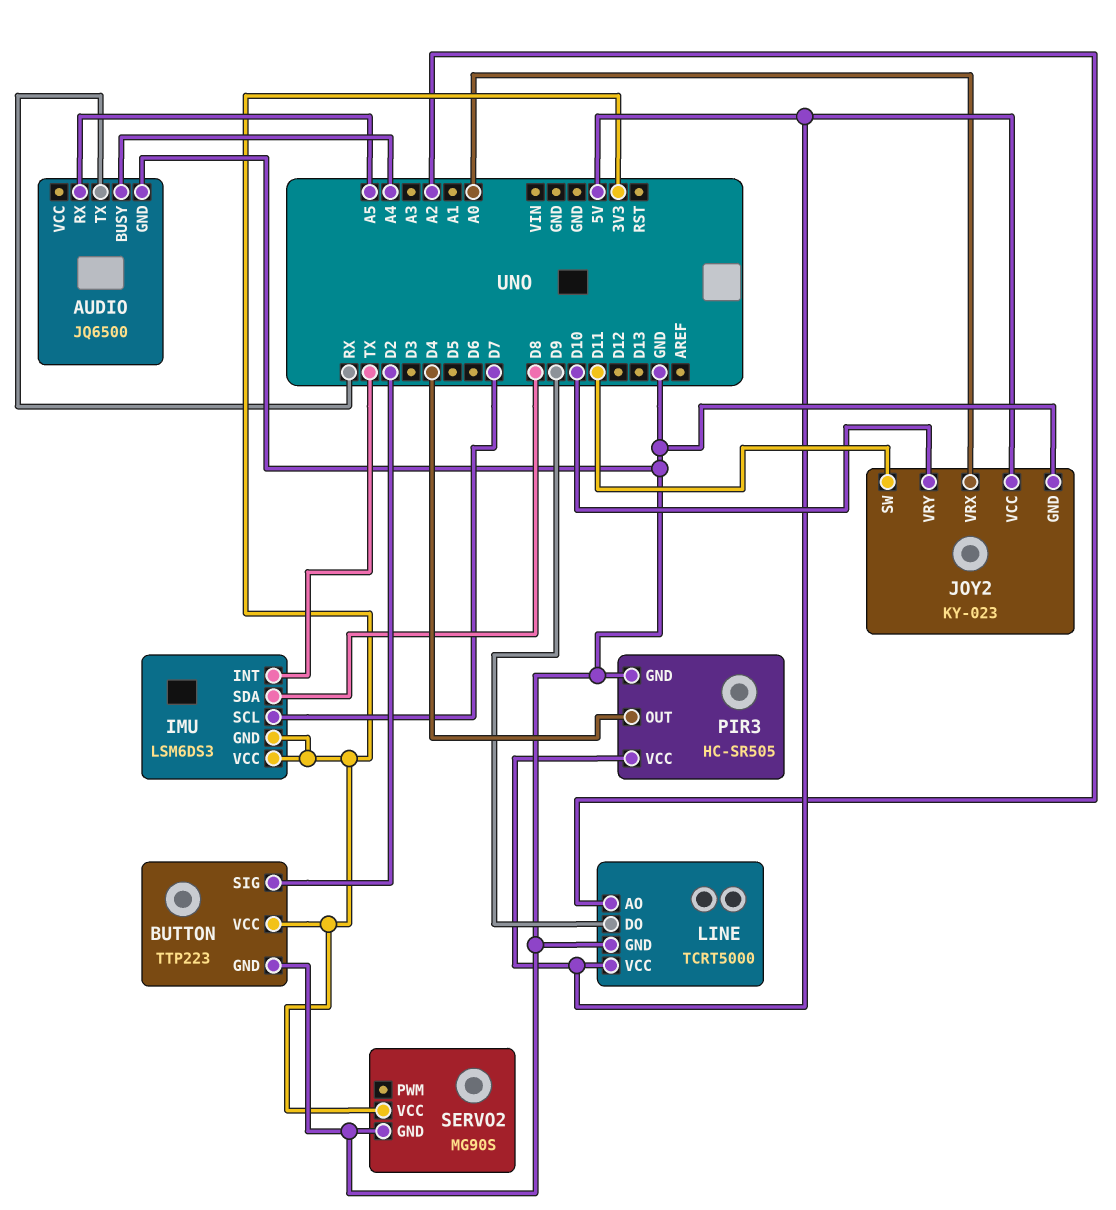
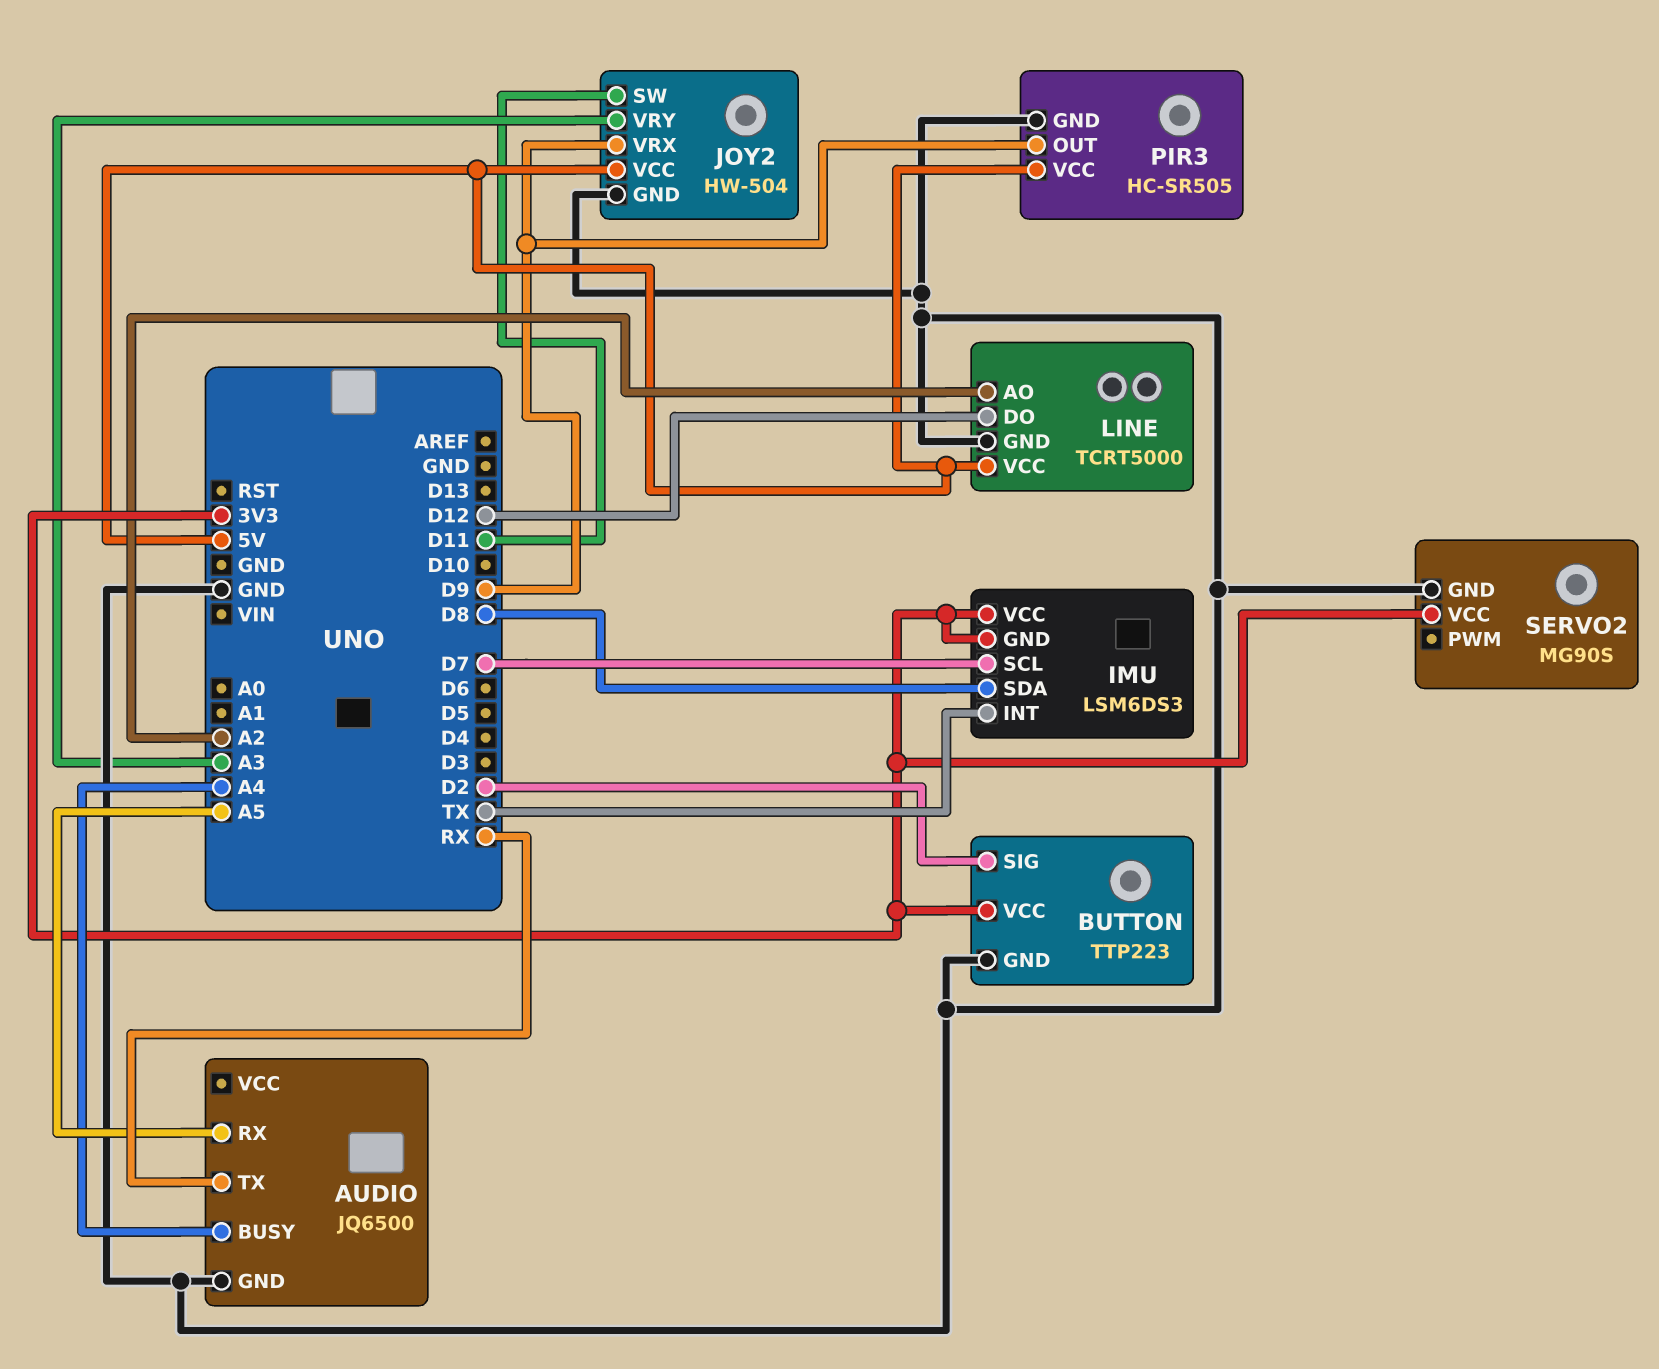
JOY2: KY-023 -> HW-504
JOY2 pin VRX: A0 -> D9
JOY2 pin VRY: D10 -> A3
LINE pin DO: D9 -> D12
PIR3 pin OUT: D4 -> D9

